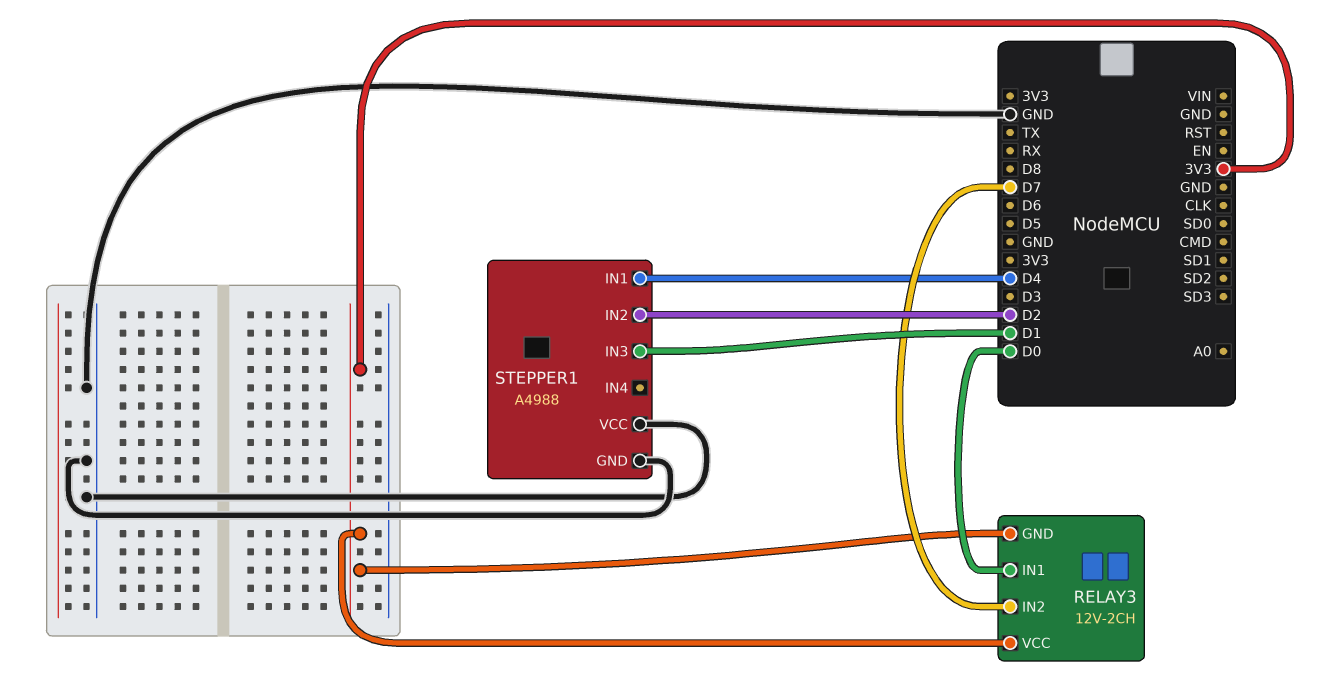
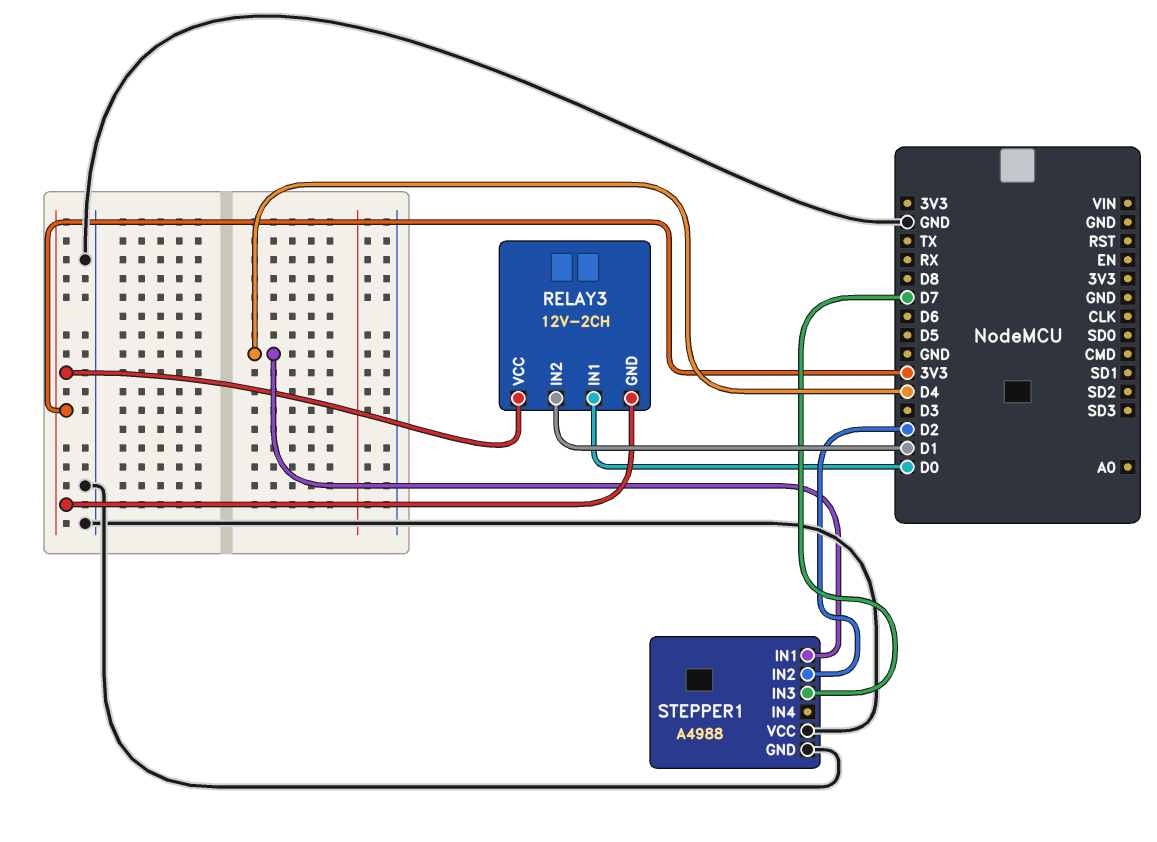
RELAY3 pin IN2: D7 -> D1
STEPPER1 pin IN3: D1 -> D7

